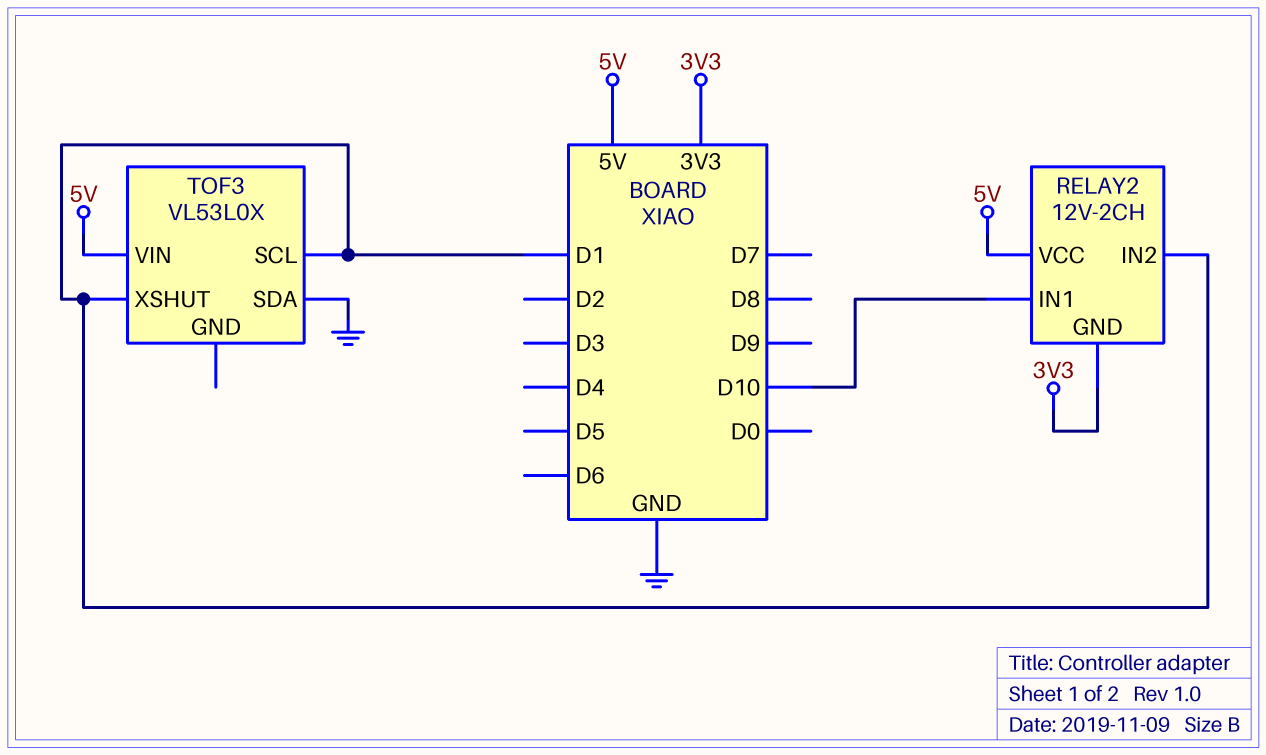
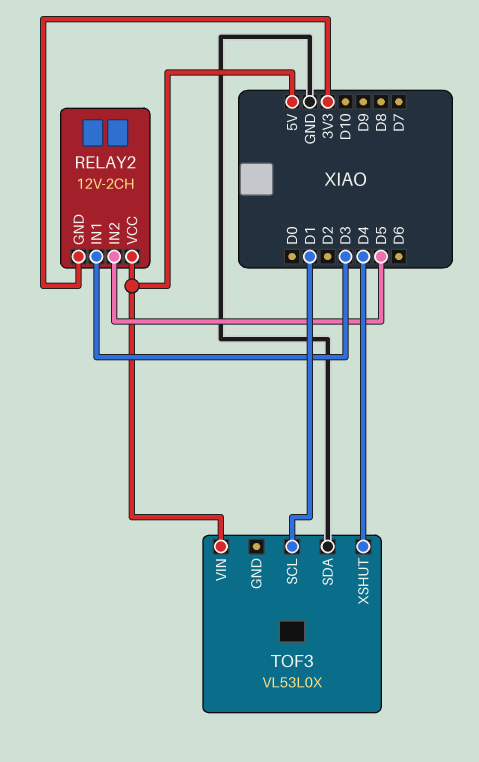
RELAY2 pin IN1: D10 -> D3
RELAY2 pin IN2: D1 -> D5
TOF3 pin XSHUT: D1 -> D4

